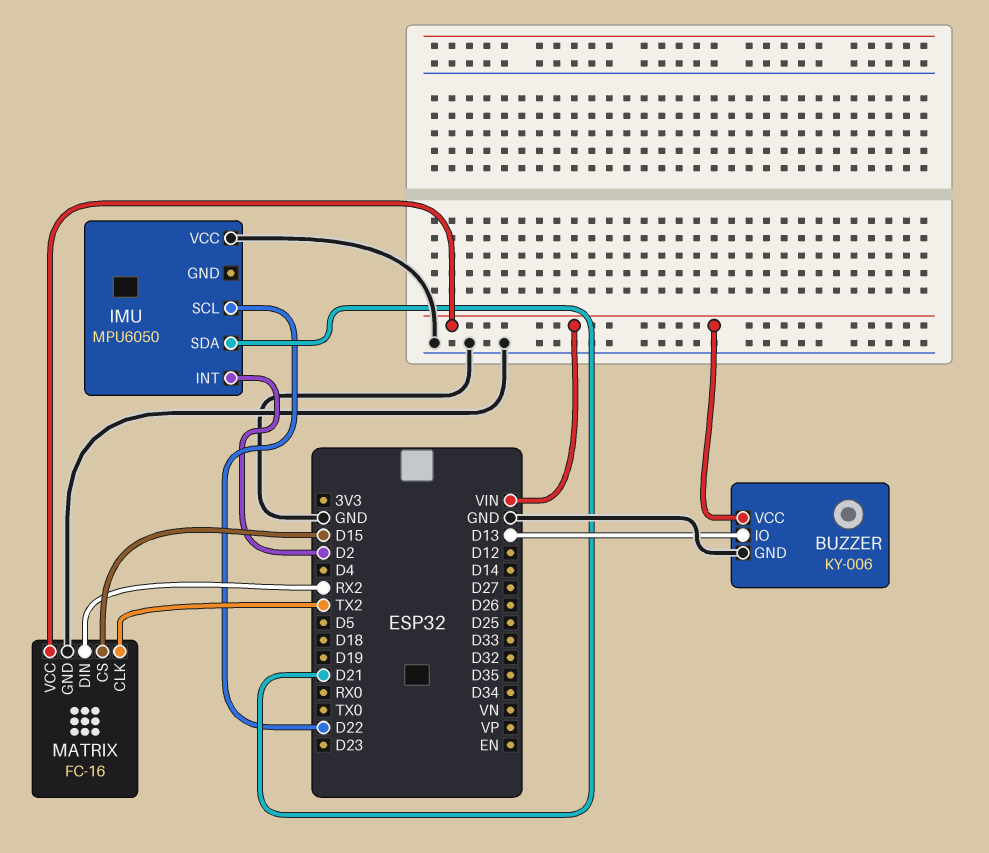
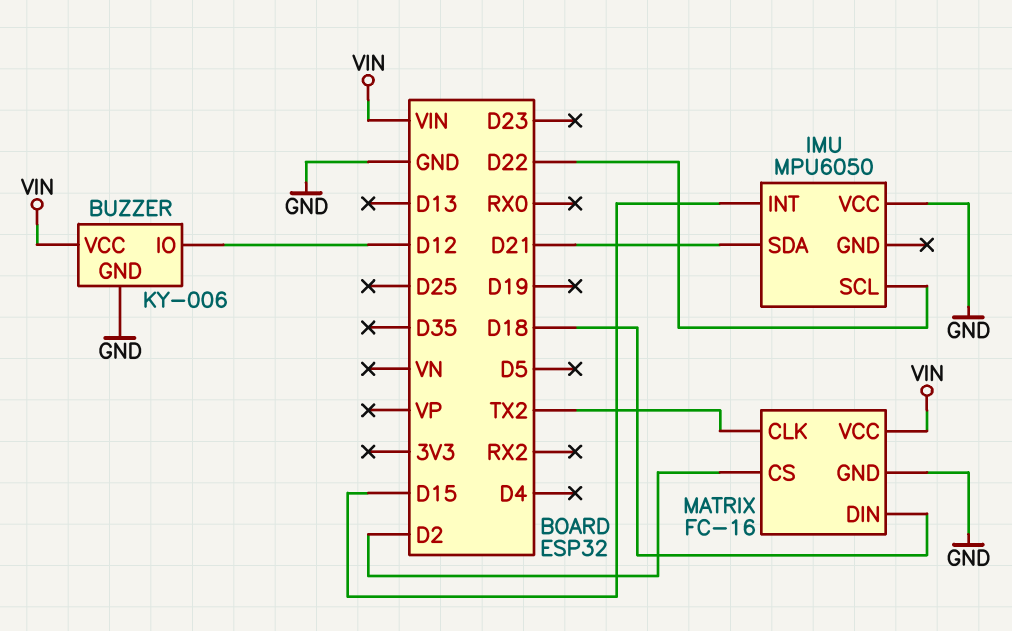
BUZZER pin IO: D13 -> D12
IMU pin INT: D2 -> D15
MATRIX pin CS: D15 -> D2
MATRIX pin DIN: RX2 -> D18

